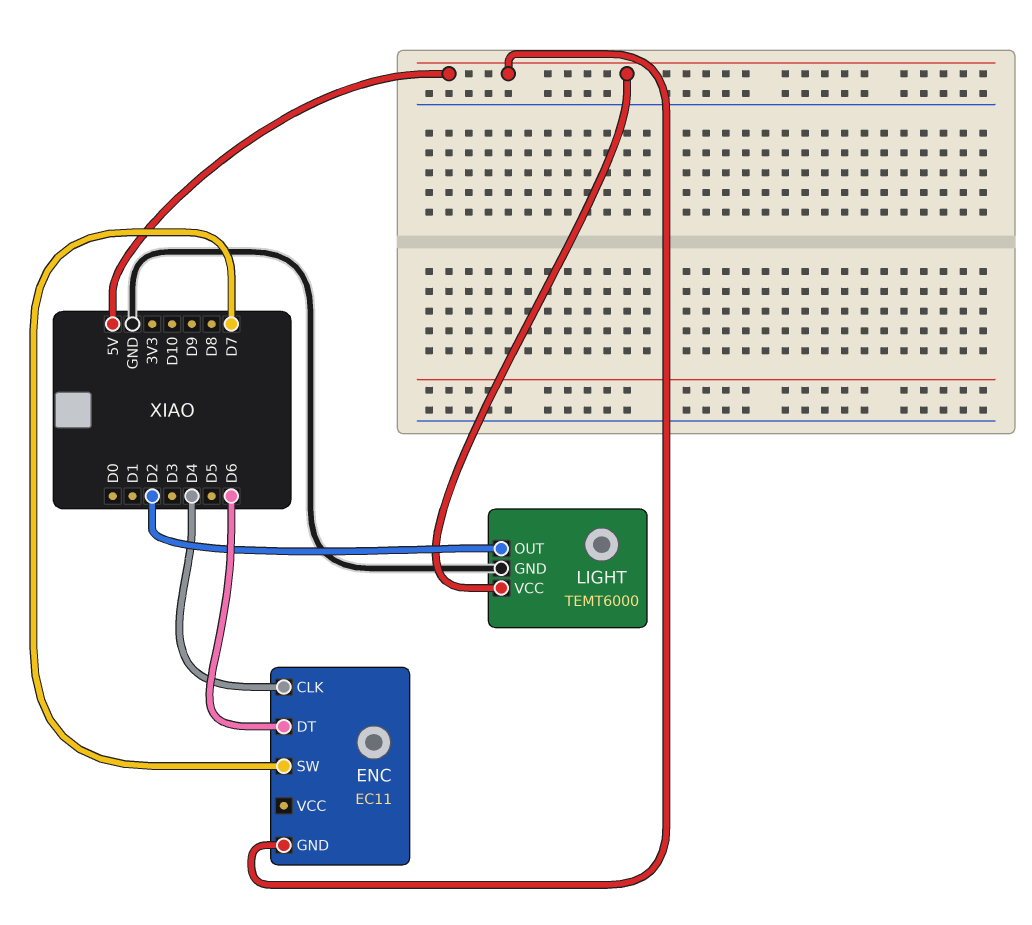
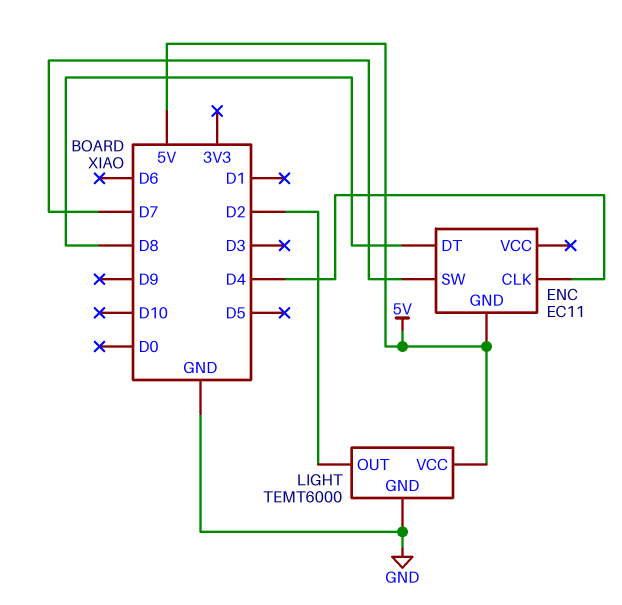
ENC pin DT: D6 -> D8

